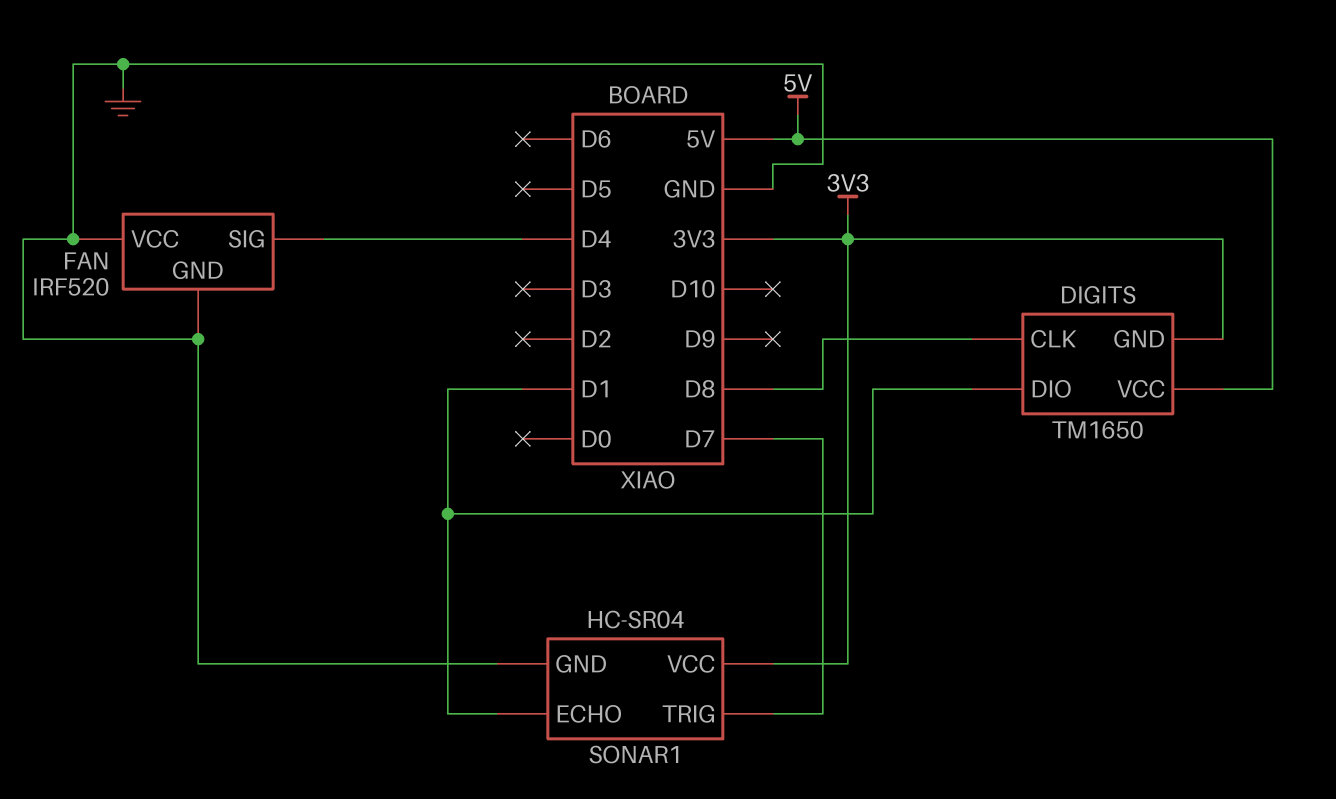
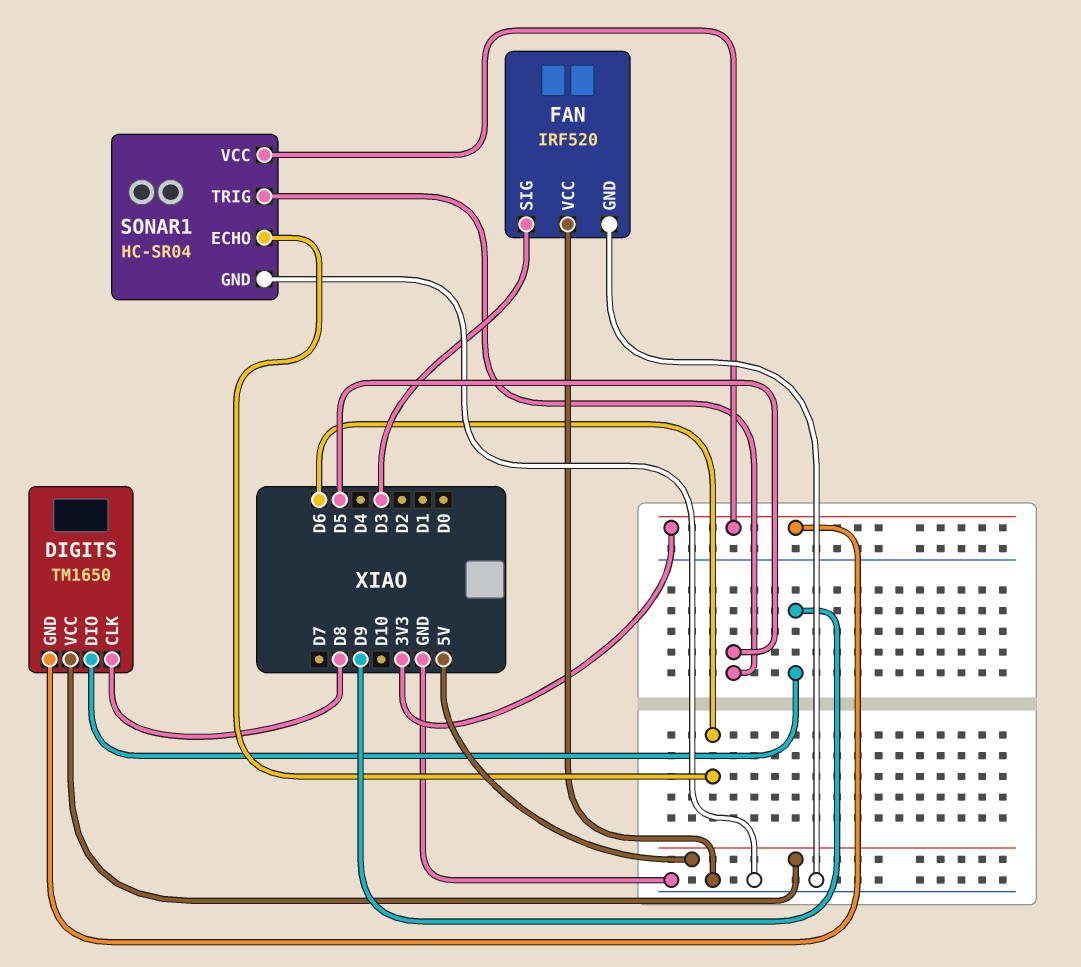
DIGITS pin DIO: D1 -> D9
FAN pin SIG: D4 -> D3
SONAR1 pin ECHO: D1 -> D6
SONAR1 pin TRIG: D7 -> D5

